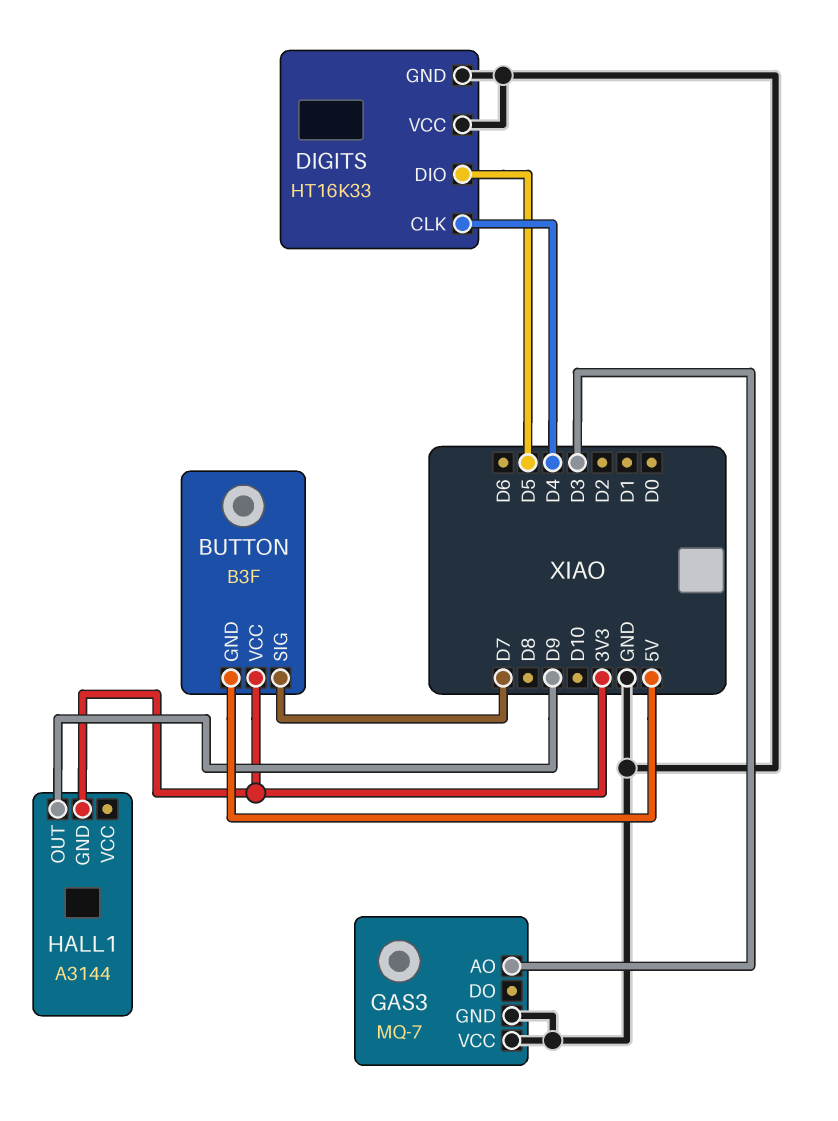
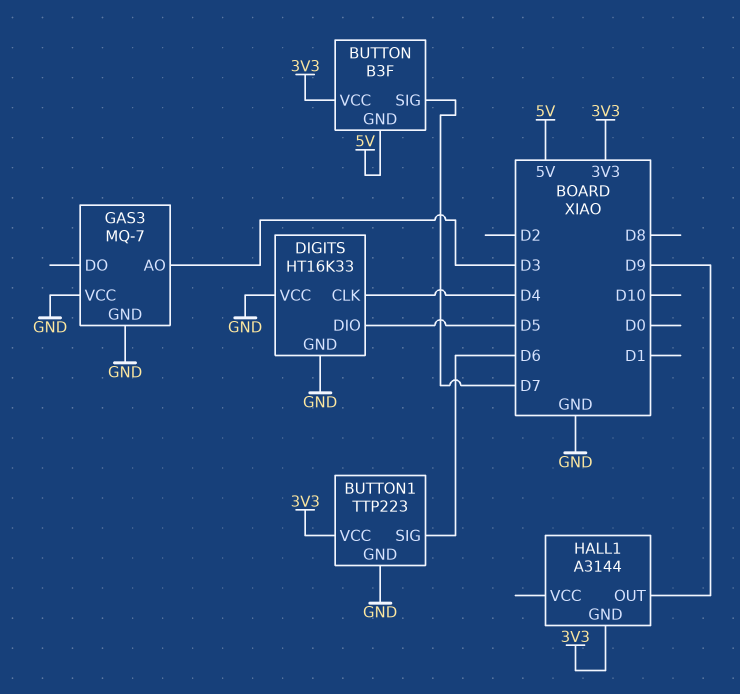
BUTTON1: none -> TTP223
BUTTON1 pin GND: none -> GND
BUTTON1 pin SIG: none -> D6
BUTTON1 pin VCC: none -> 3V3

